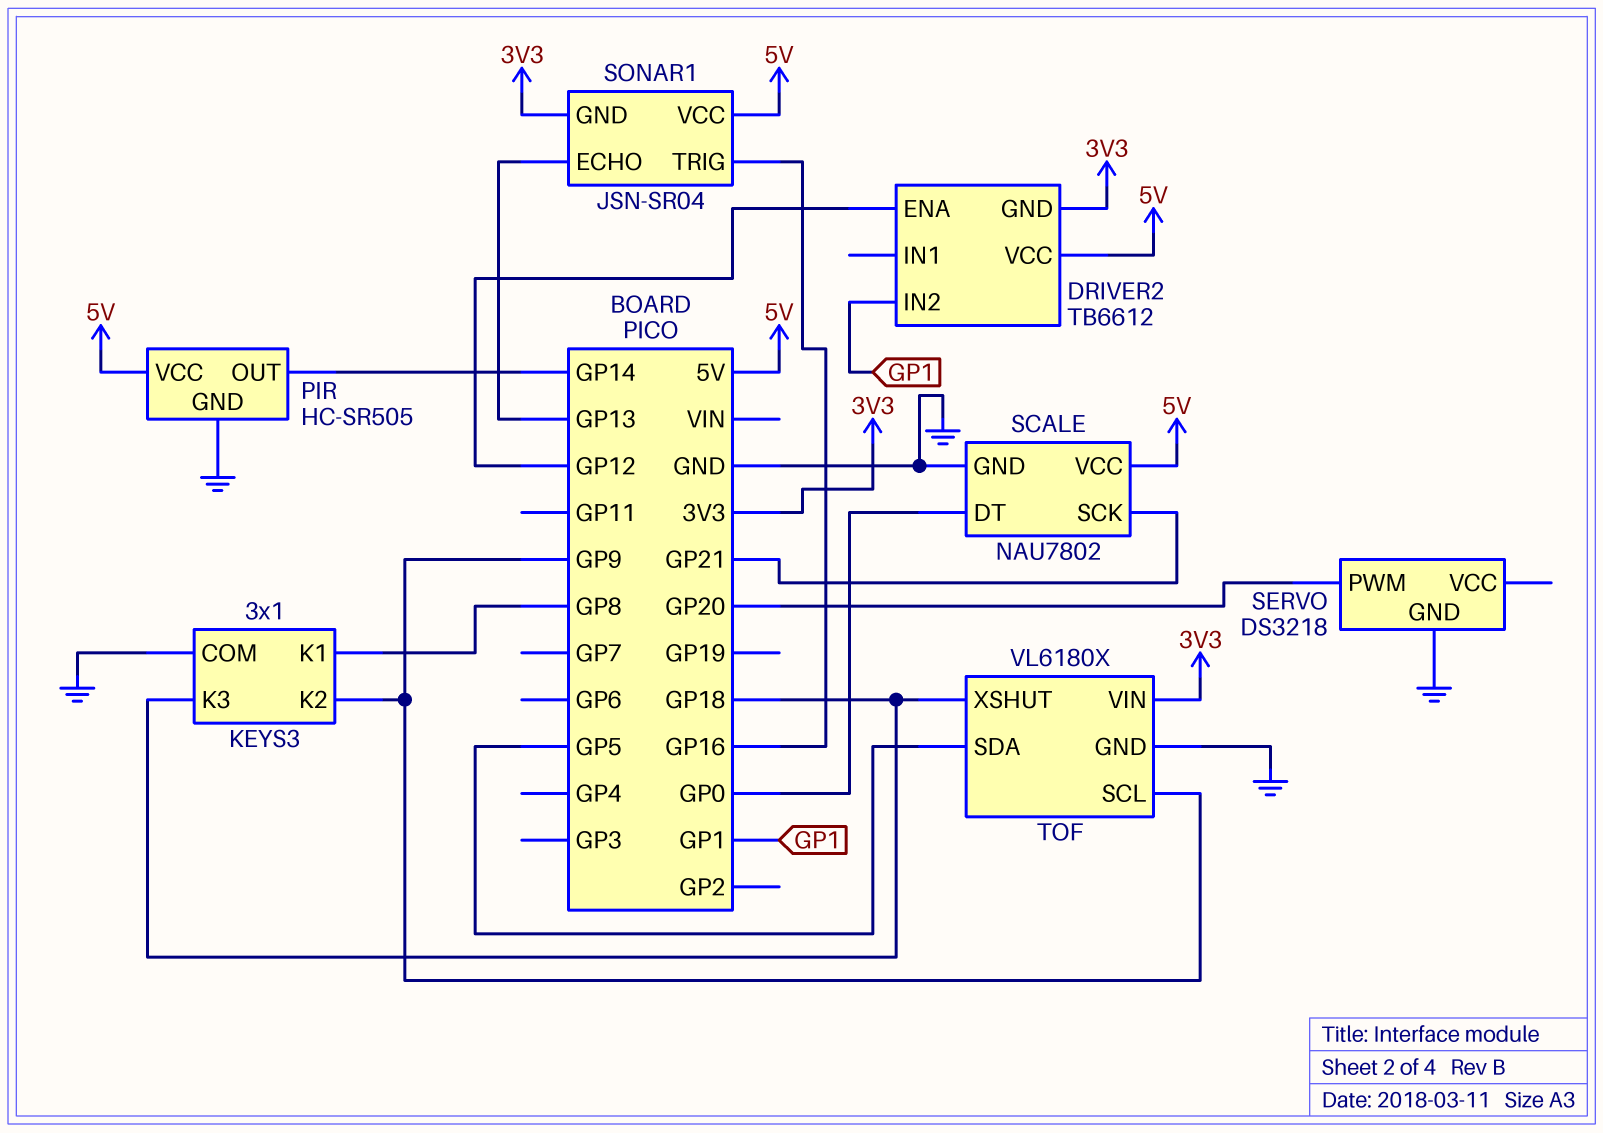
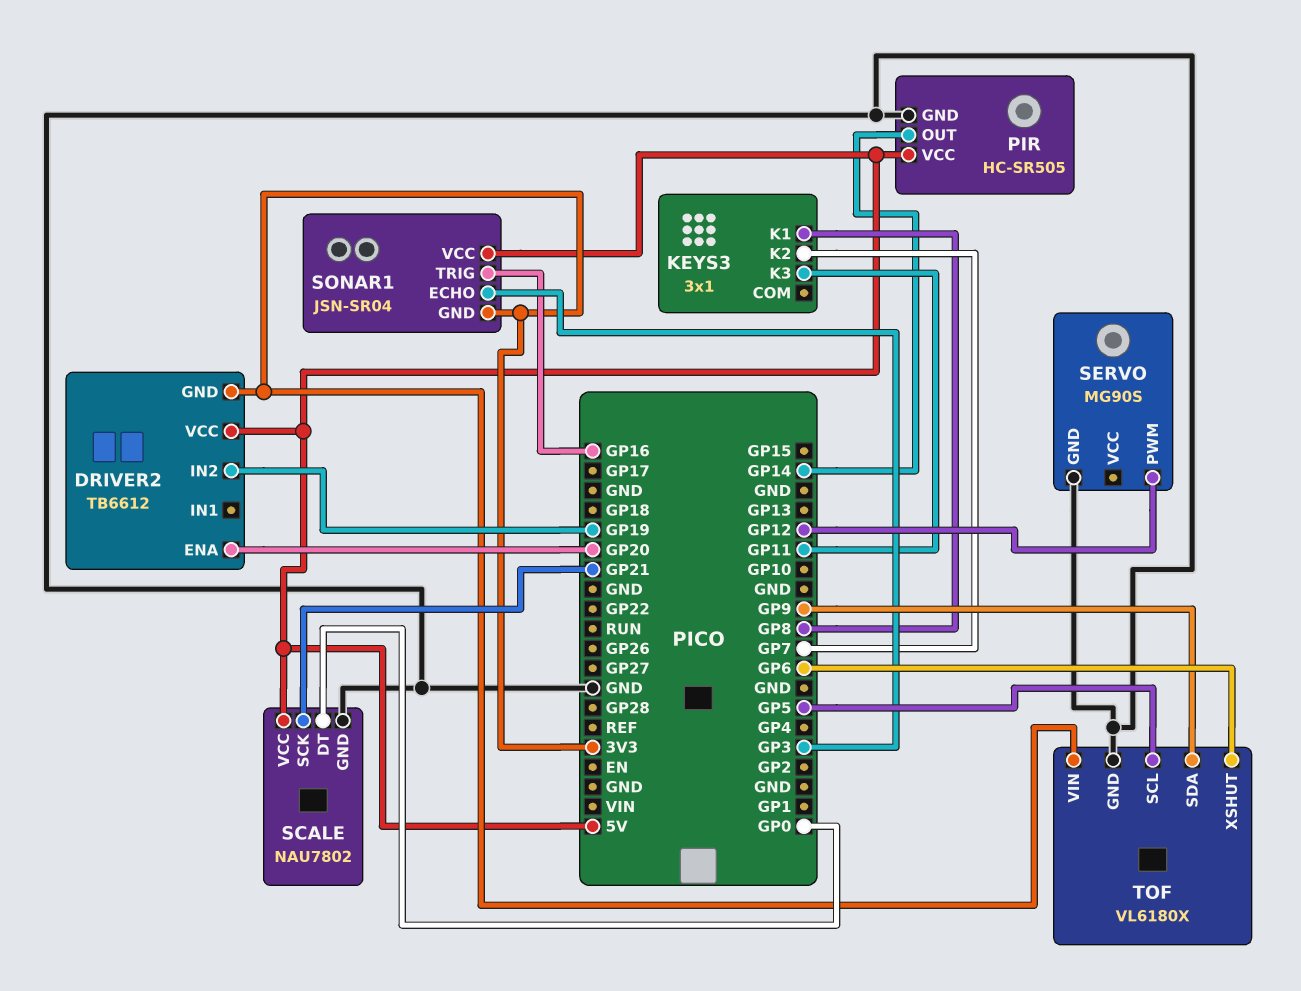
DRIVER2 pin ENA: GP12 -> GP20
DRIVER2 pin IN2: GP1 -> GP19
KEYS3 pin COM: GND -> none
KEYS3 pin K2: GP9 -> GP7
KEYS3 pin K3: GP18 -> GP11
SERVO: DS3218 -> MG90S
SERVO pin PWM: GP20 -> GP12
SONAR1 pin ECHO: GP13 -> GP3
TOF pin SCL: GP9 -> GP5
TOF pin SDA: GP5 -> GP9
TOF pin XSHUT: GP18 -> GP6

